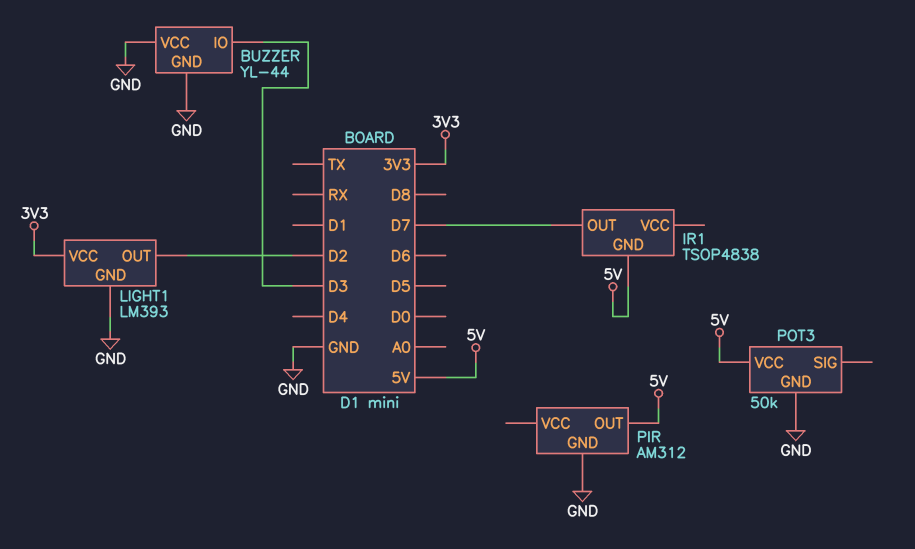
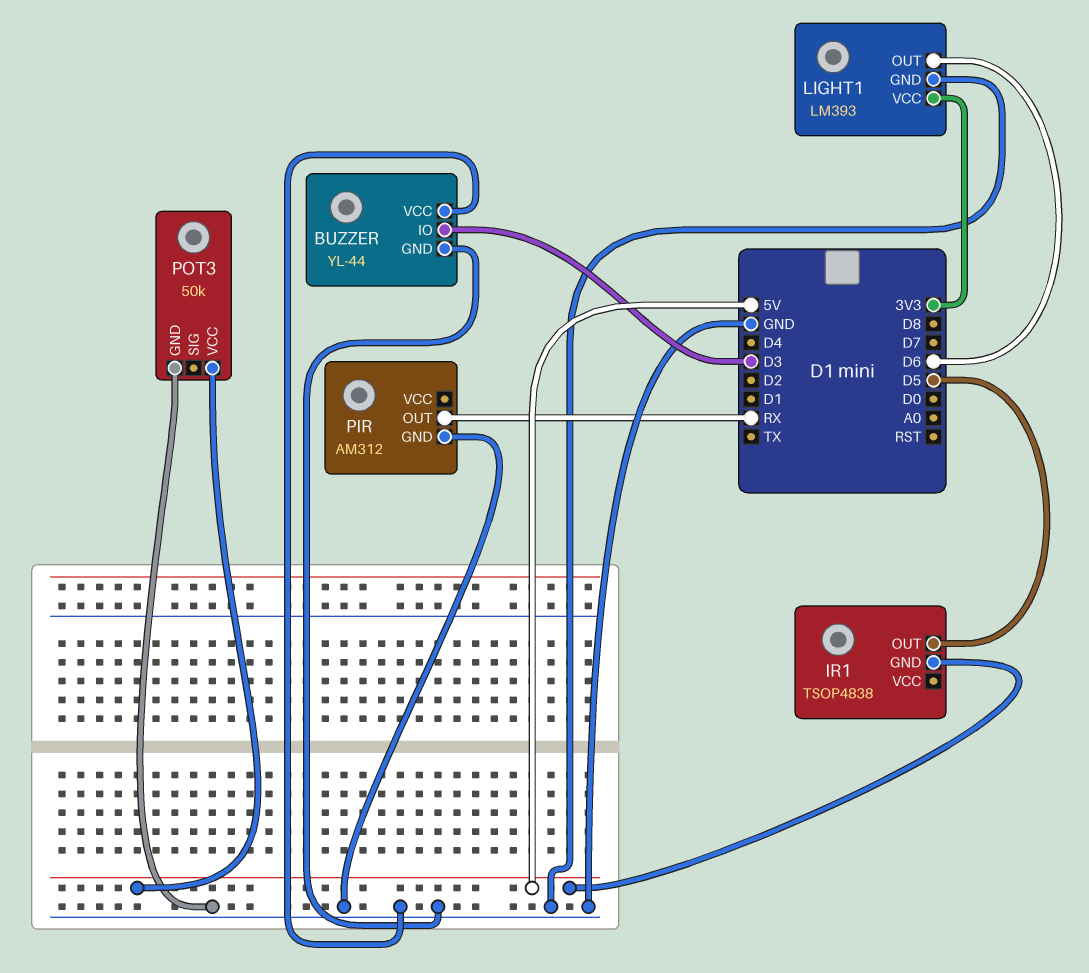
IR1 pin OUT: D7 -> D5
LIGHT1 pin OUT: D2 -> D6
PIR pin OUT: 5V -> RX

